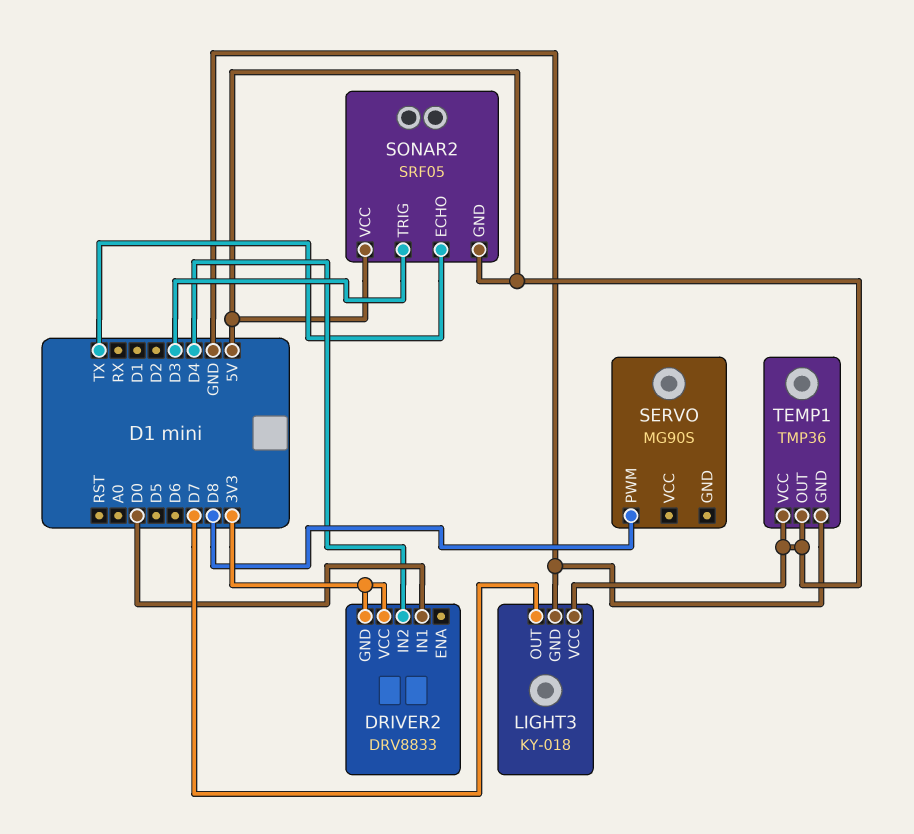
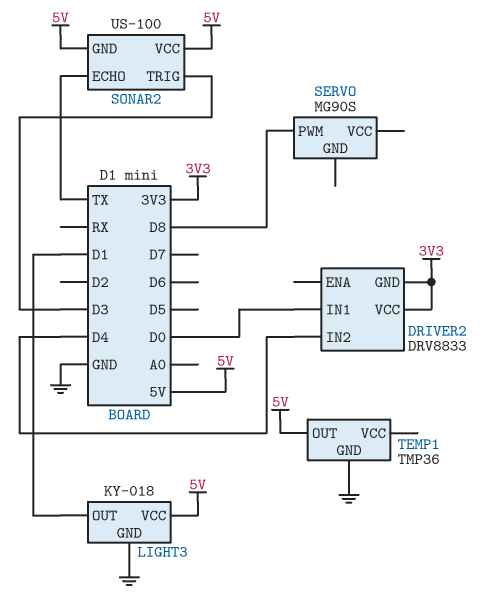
LIGHT3 pin OUT: D7 -> D1
SONAR2: SRF05 -> US-100
TEMP1 pin VCC: 5V -> none

